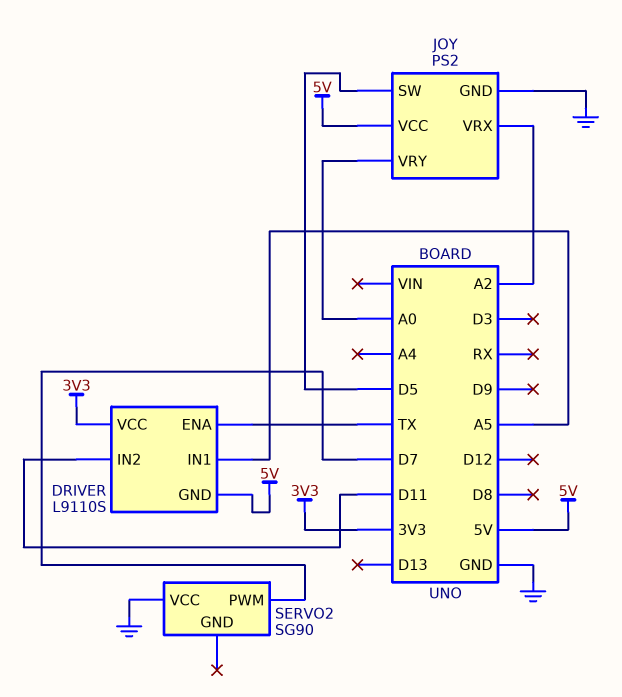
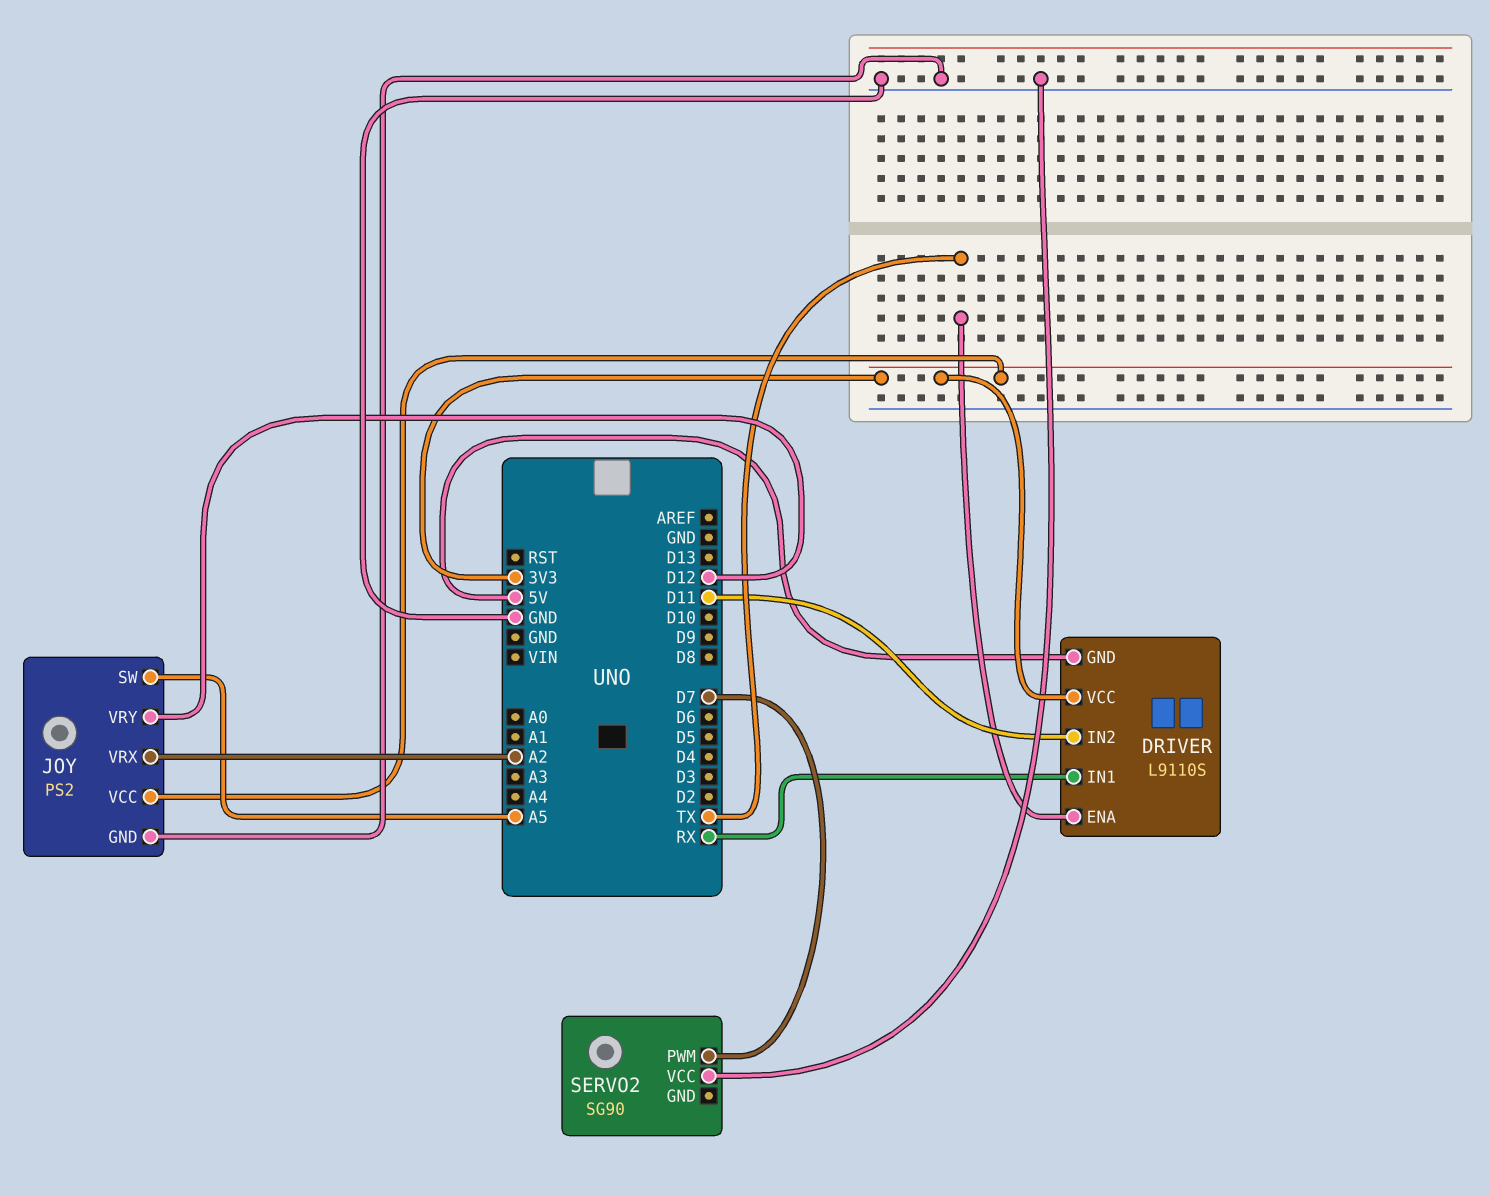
DRIVER pin IN1: A5 -> RX
JOY pin SW: D5 -> A5
JOY pin VCC: 5V -> 3V3
JOY pin VRY: A0 -> D12

